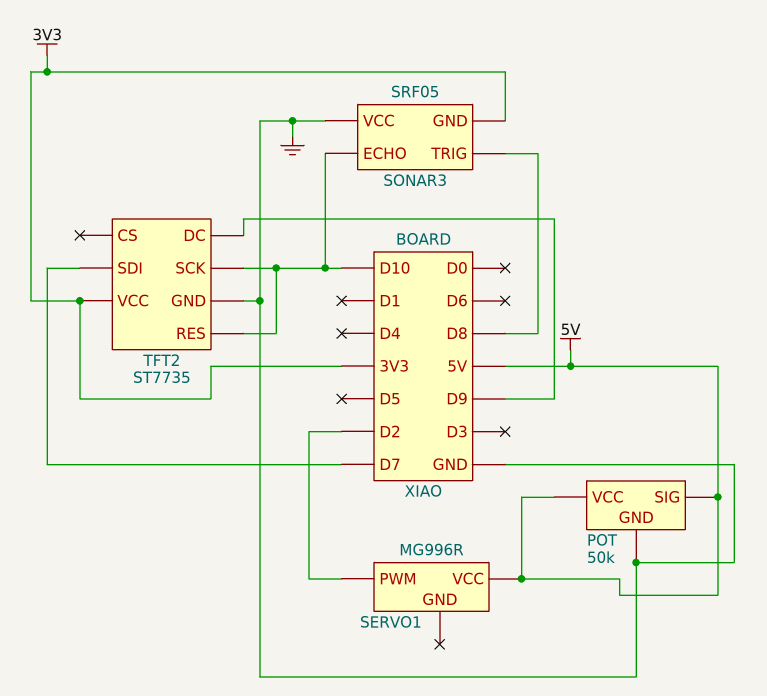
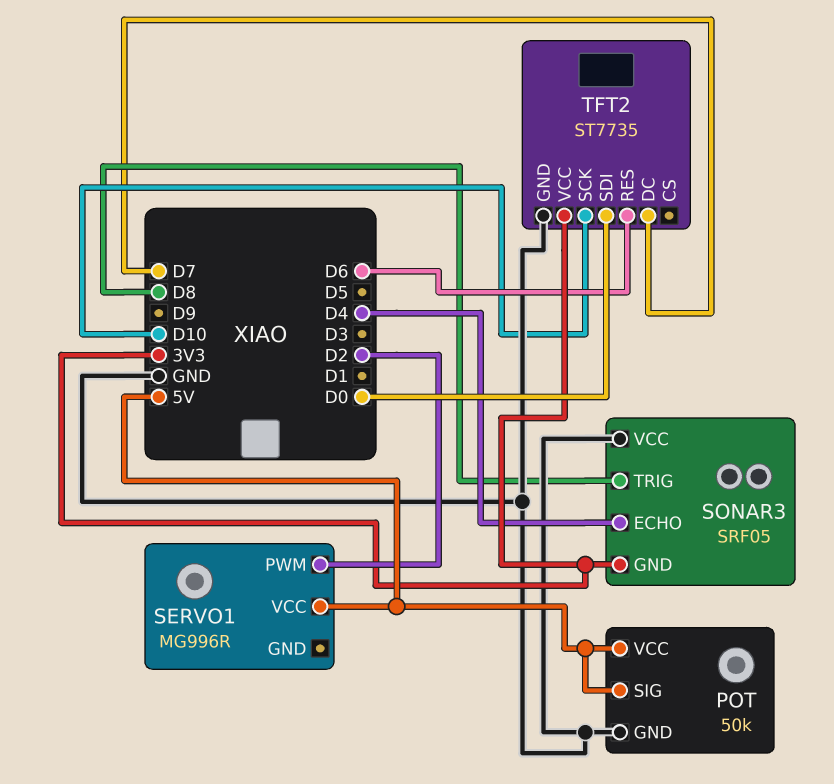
SONAR3 pin ECHO: D10 -> D4
TFT2 pin DC: D9 -> D7
TFT2 pin RES: D10 -> D6
TFT2 pin SDI: D7 -> D0

